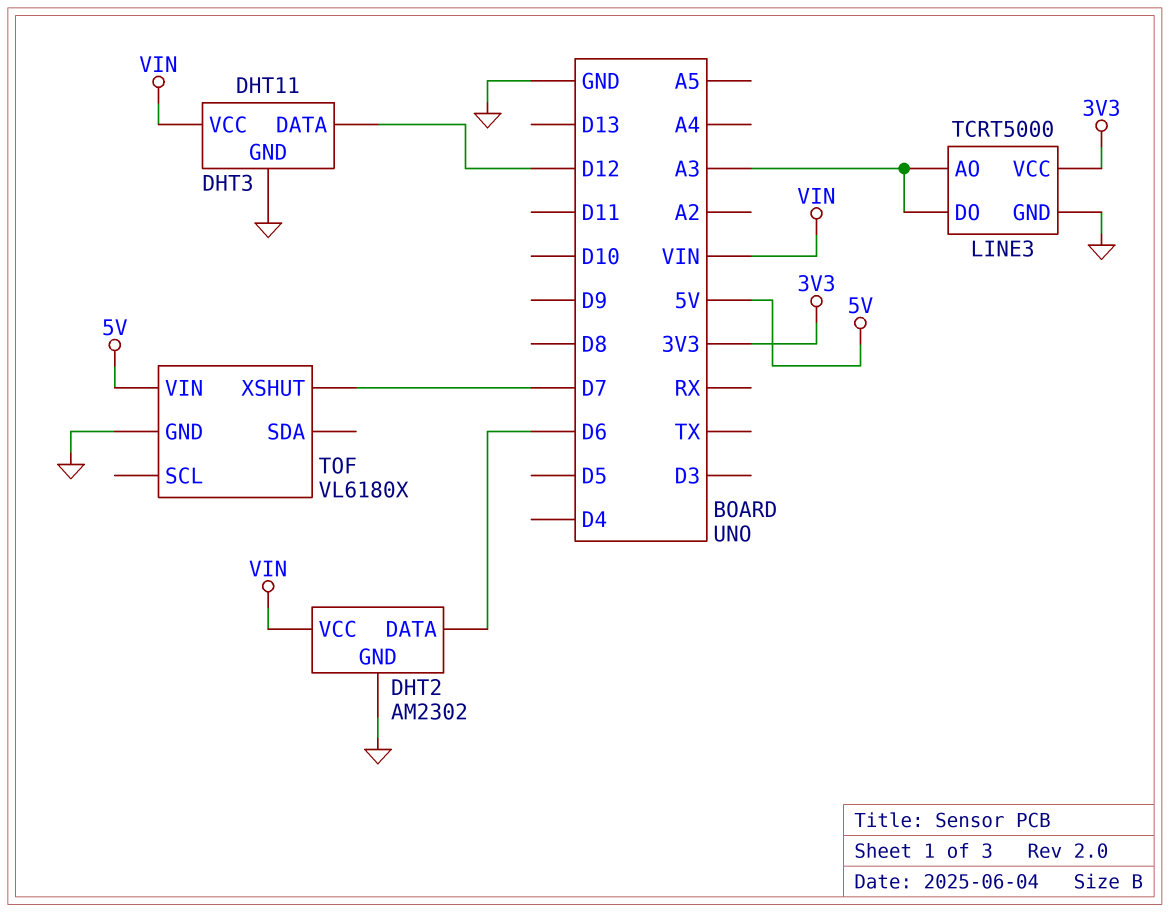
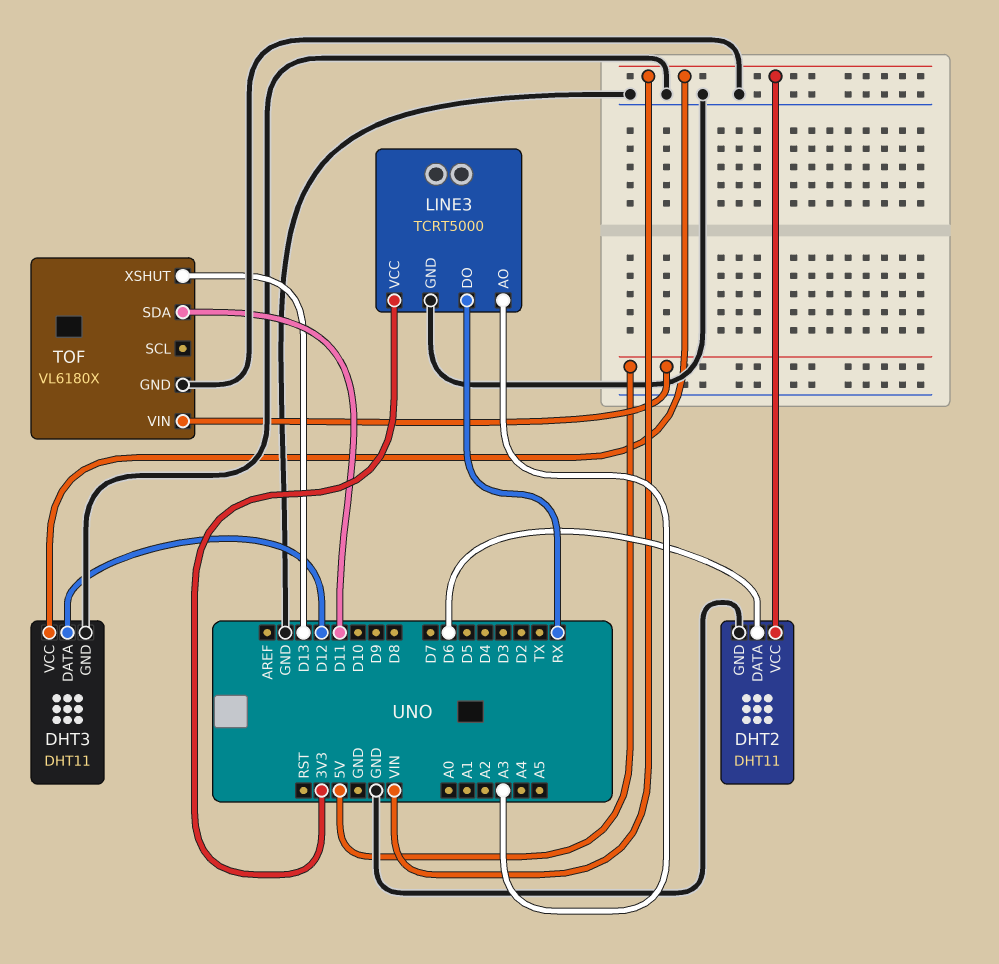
DHT2: AM2302 -> DHT11
LINE3 pin DO: A3 -> RX
TOF pin SDA: none -> D11
TOF pin XSHUT: D7 -> D13

